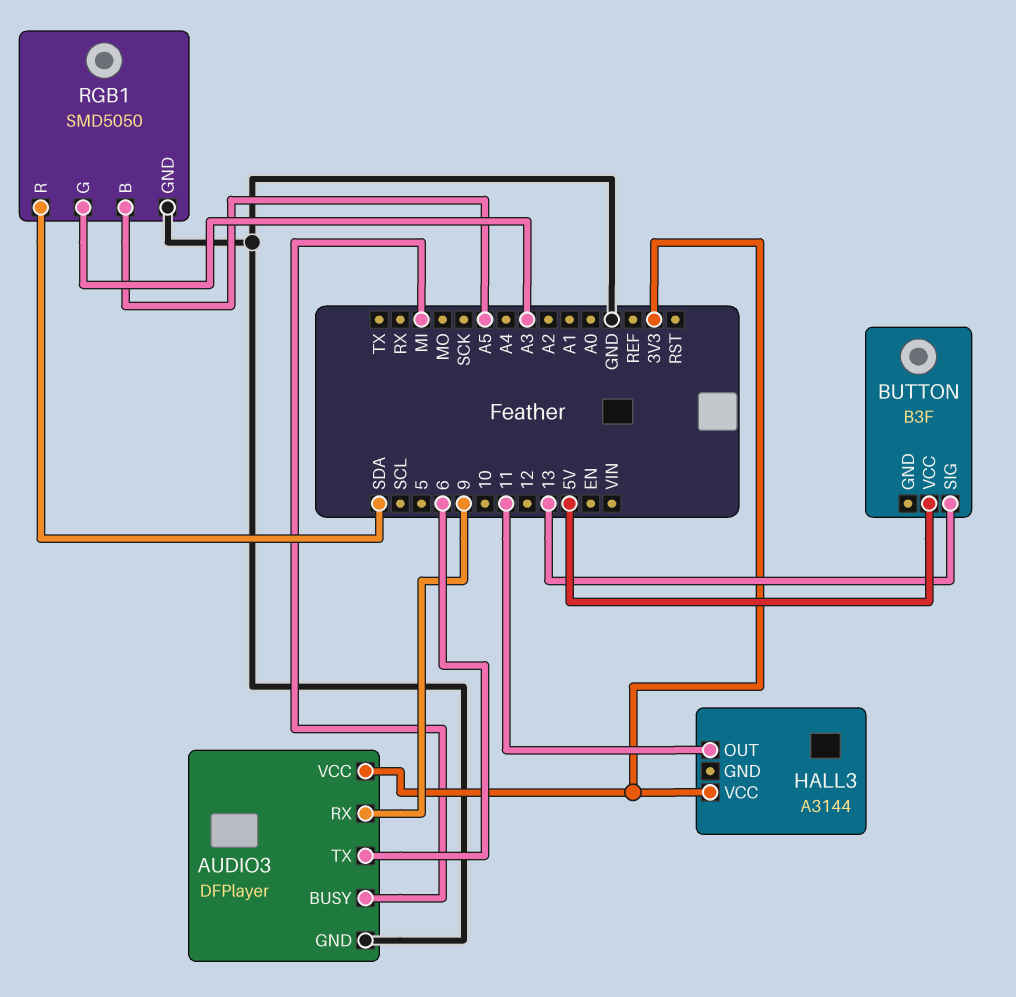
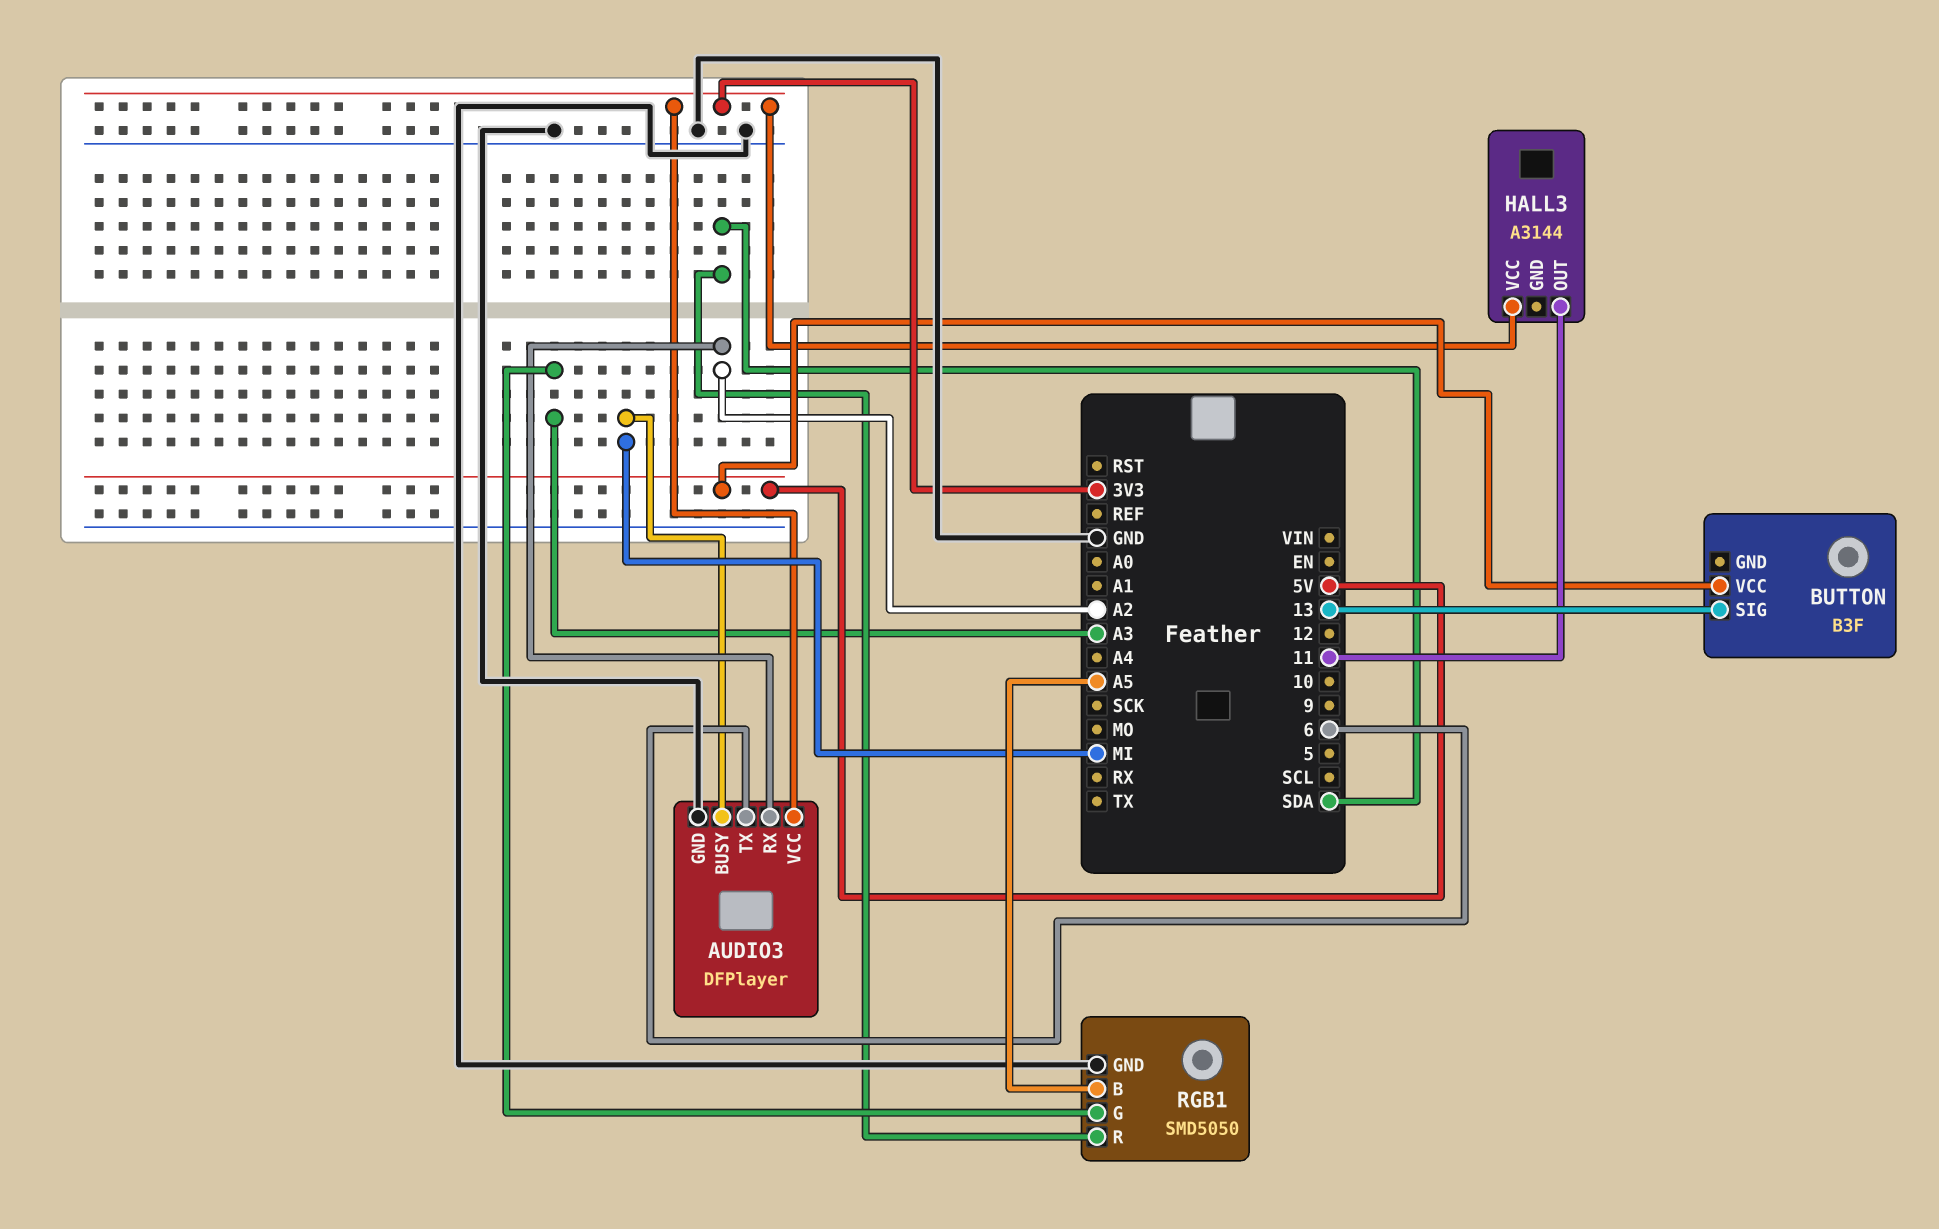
AUDIO3 pin RX: 9 -> A2

